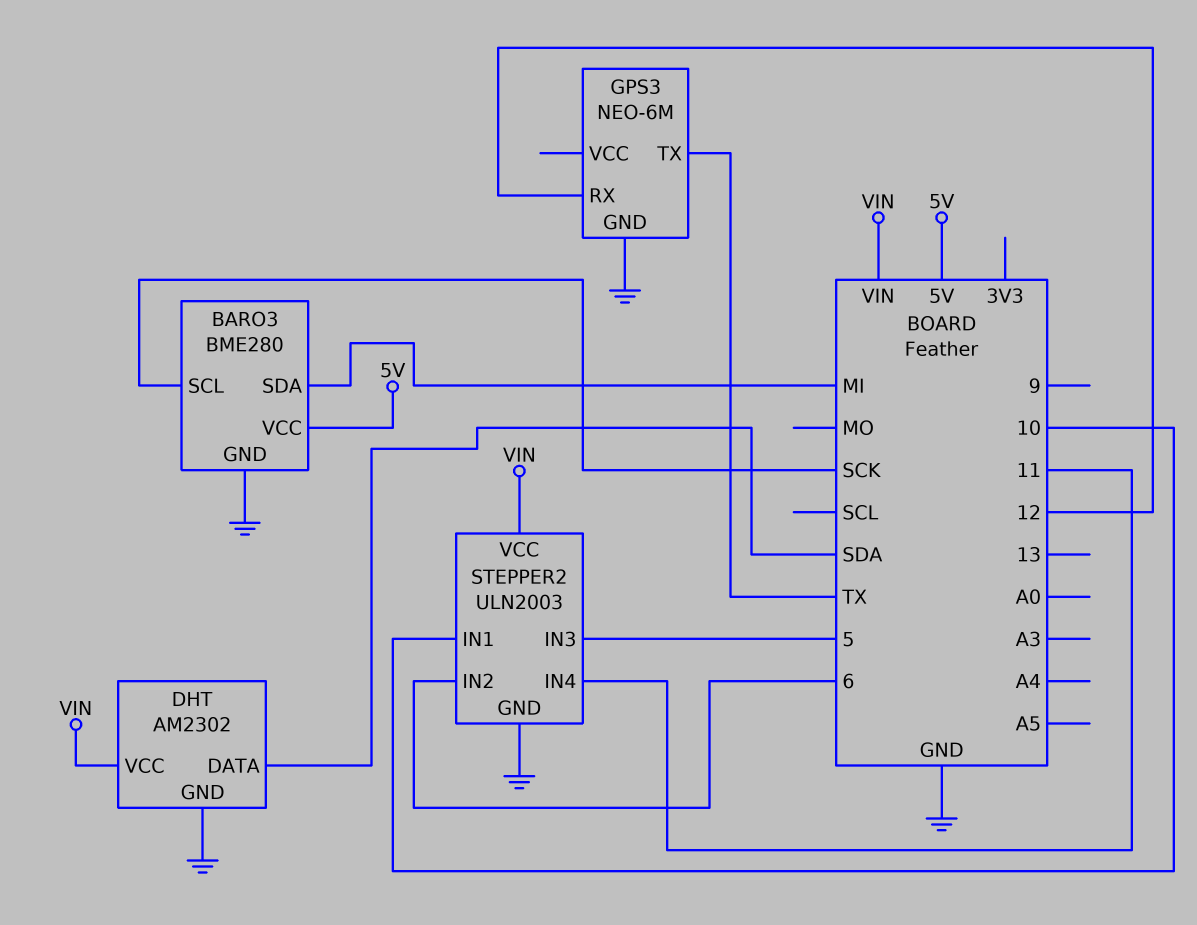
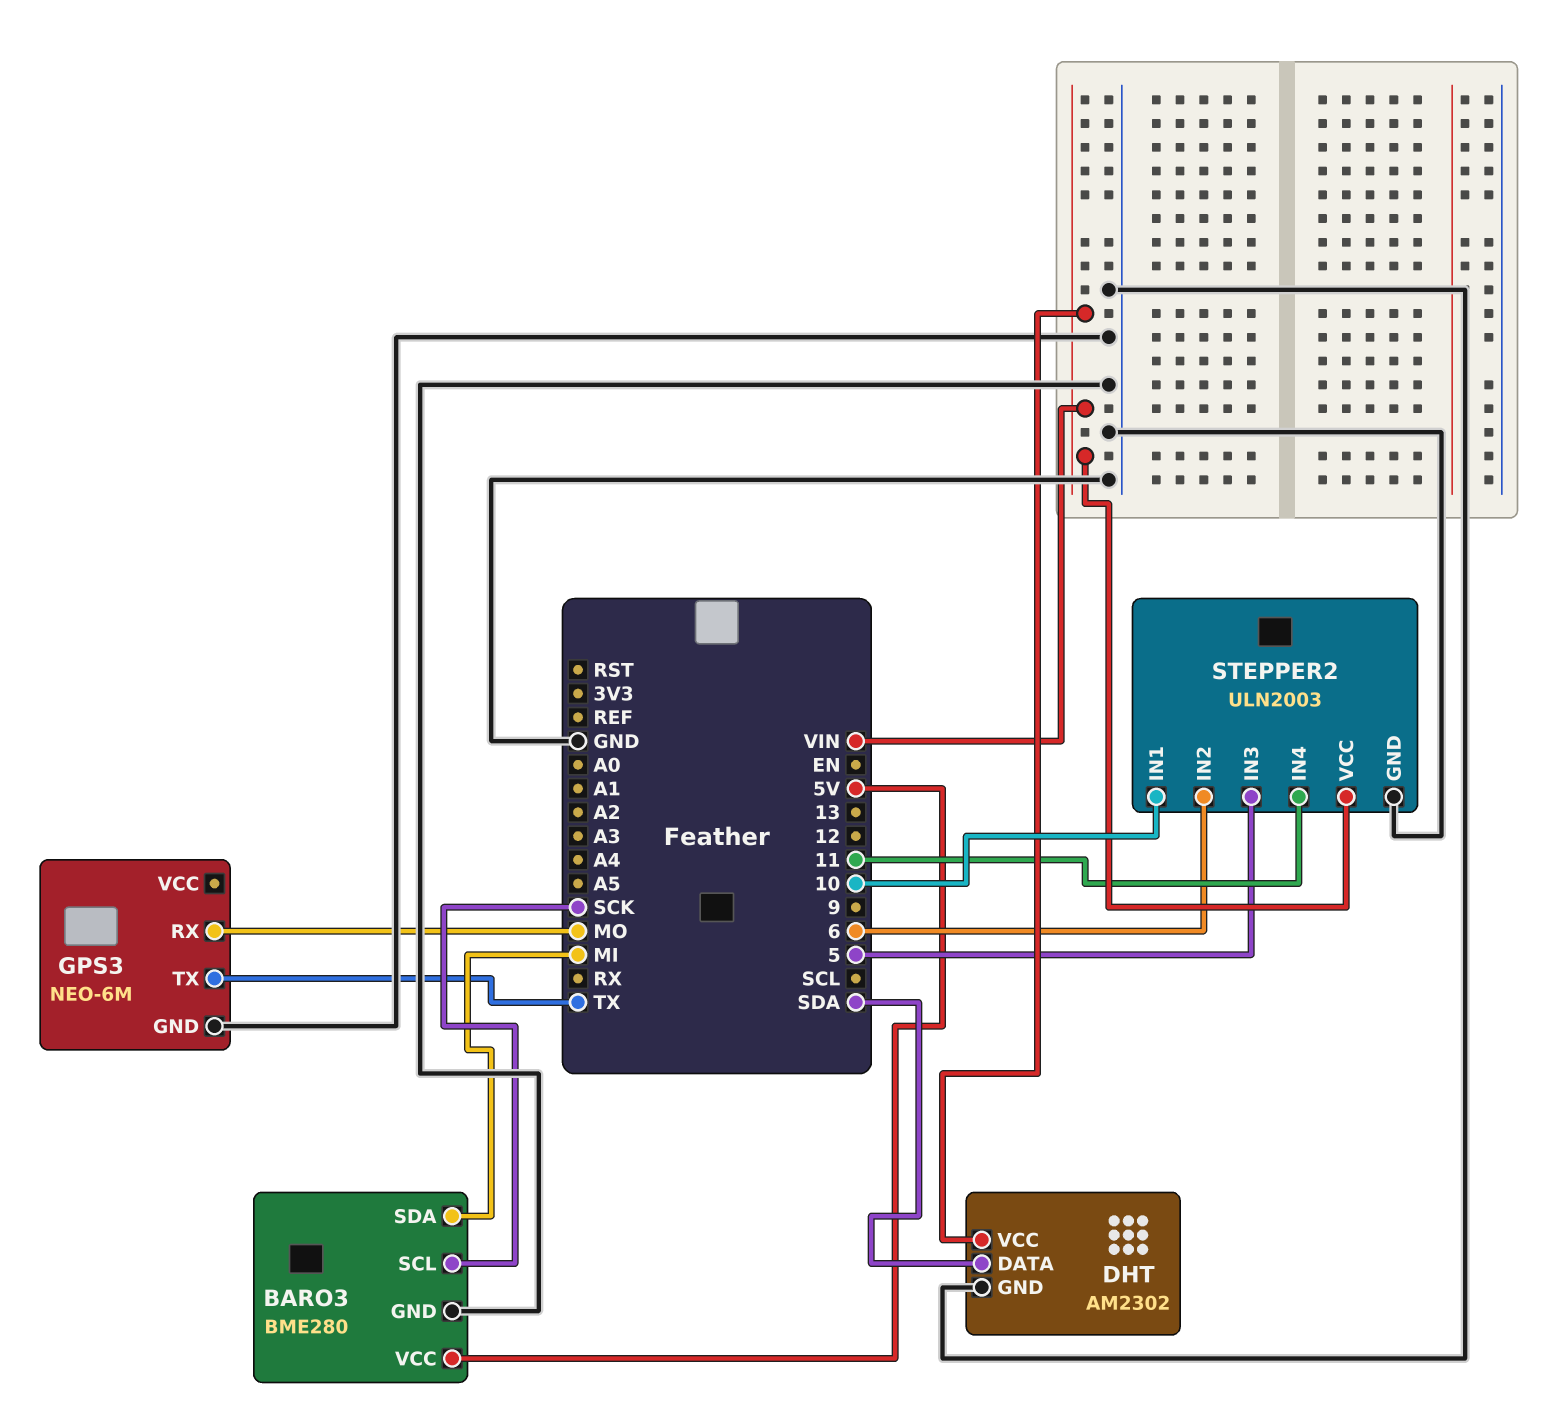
GPS3 pin RX: 12 -> MO

